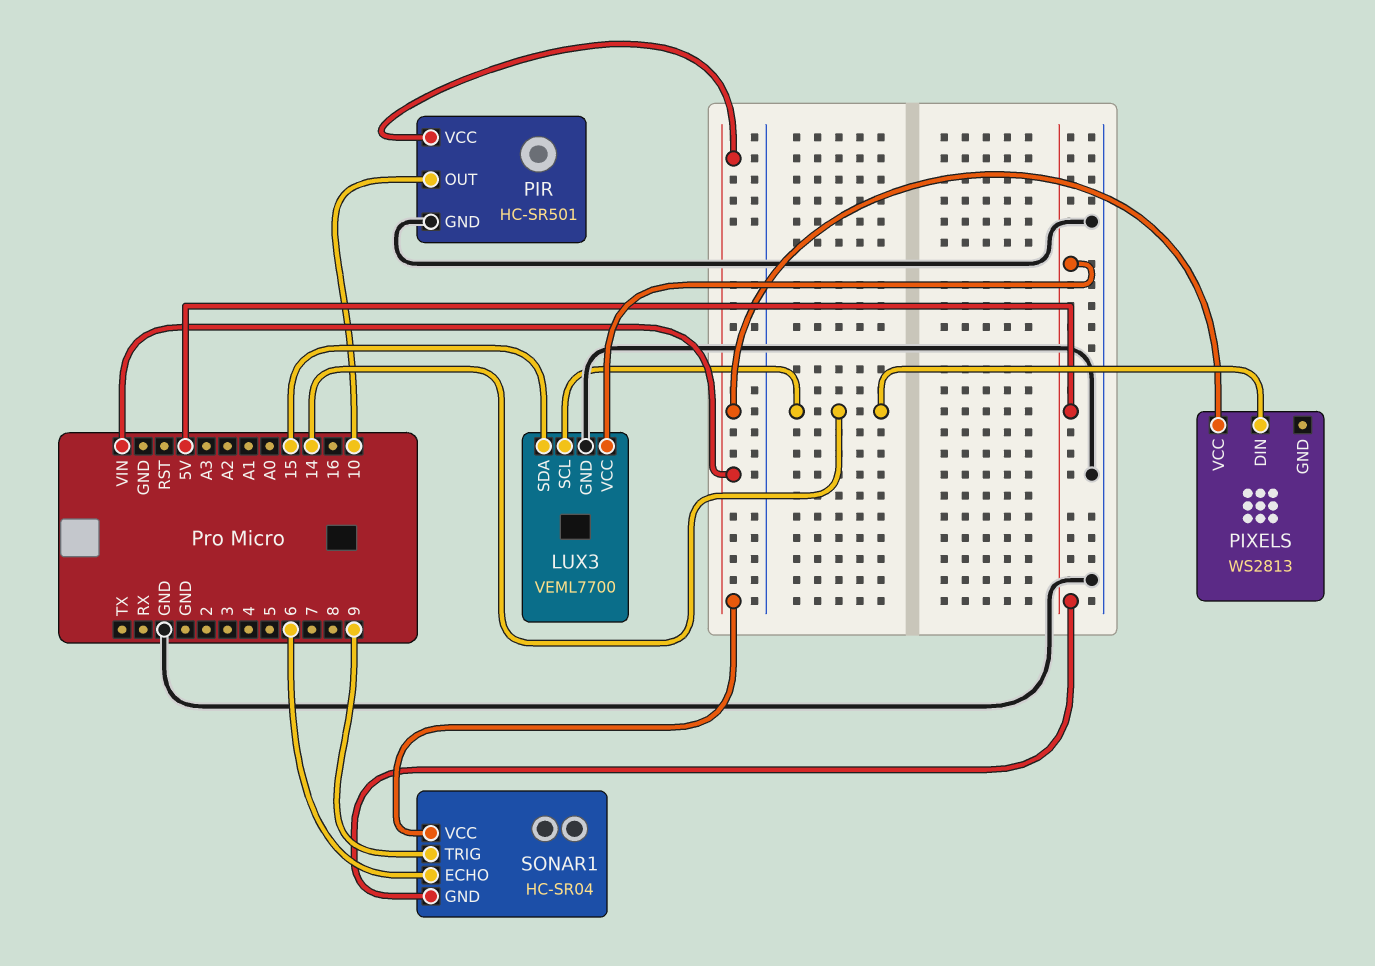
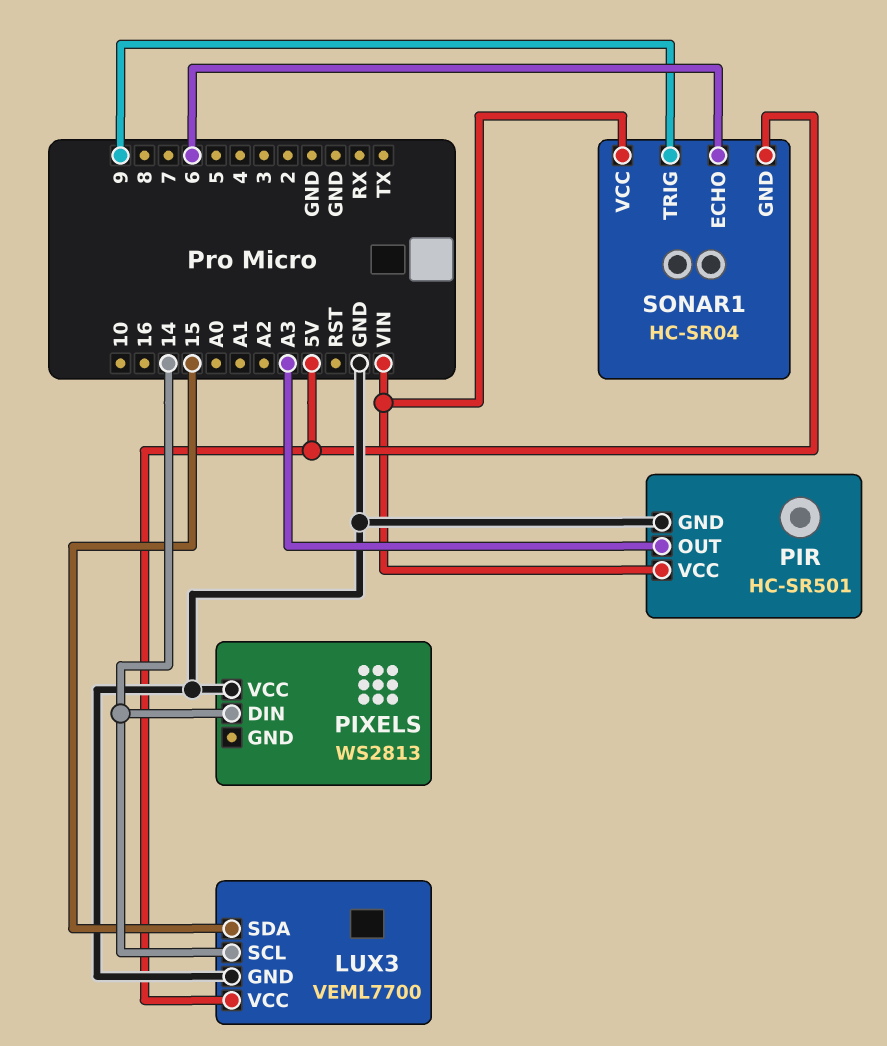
PIR pin OUT: 10 -> A3
PIXELS pin VCC: VIN -> GND

